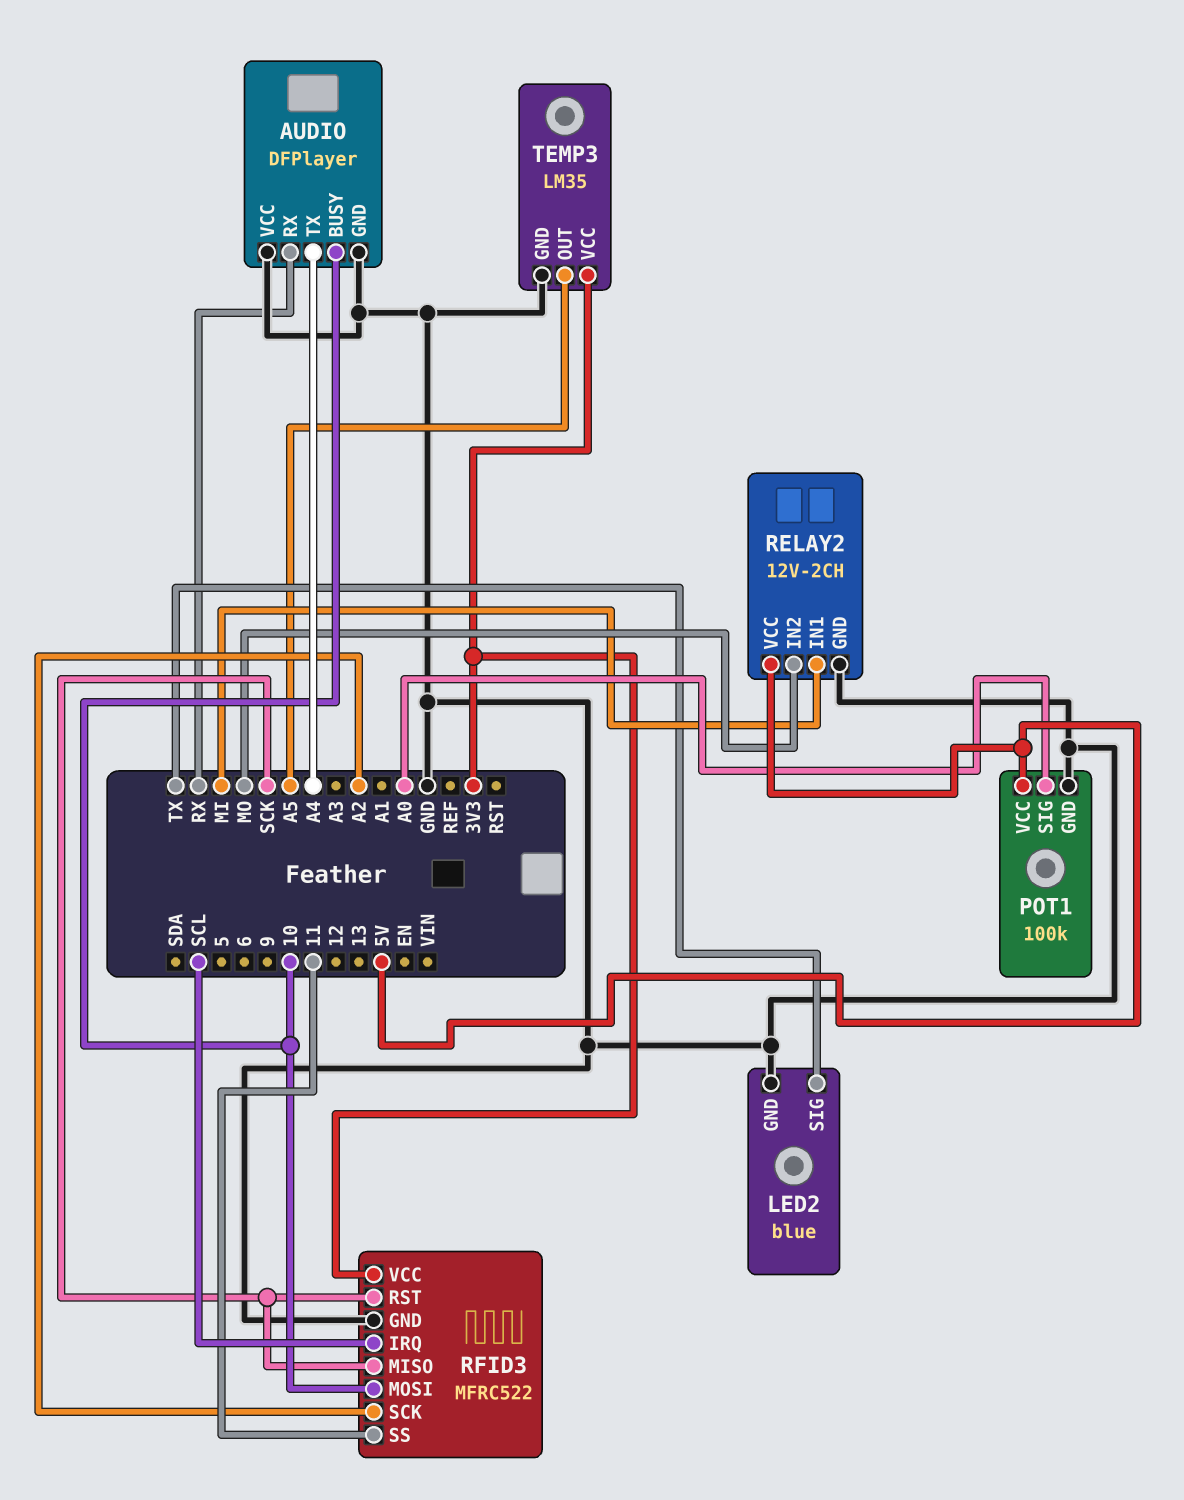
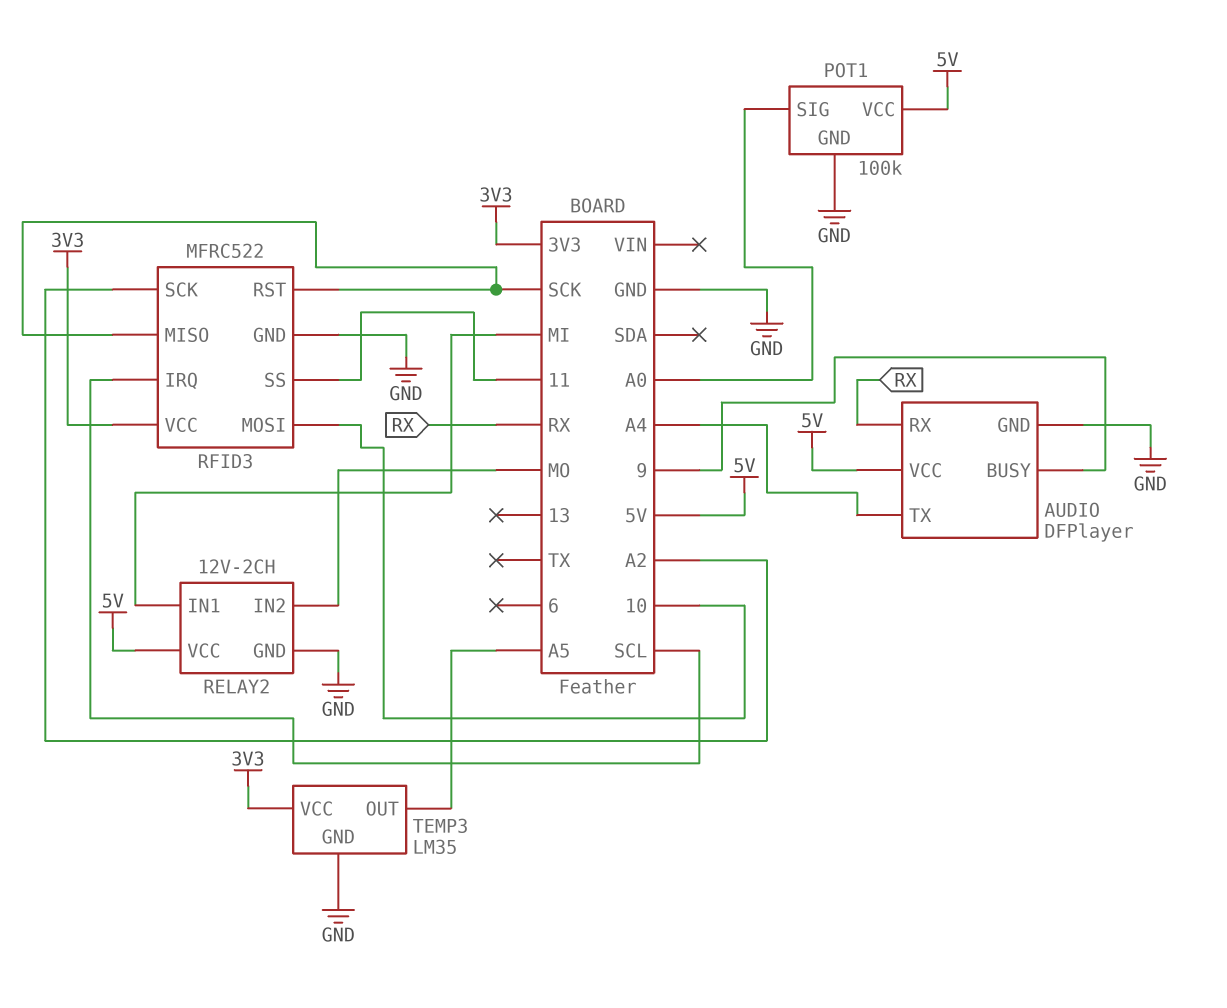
AUDIO pin BUSY: 10 -> 9
AUDIO pin VCC: GND -> 5V
LED2: blue -> none
LED2 pin GND: GND -> none
LED2 pin SIG: TX -> none

